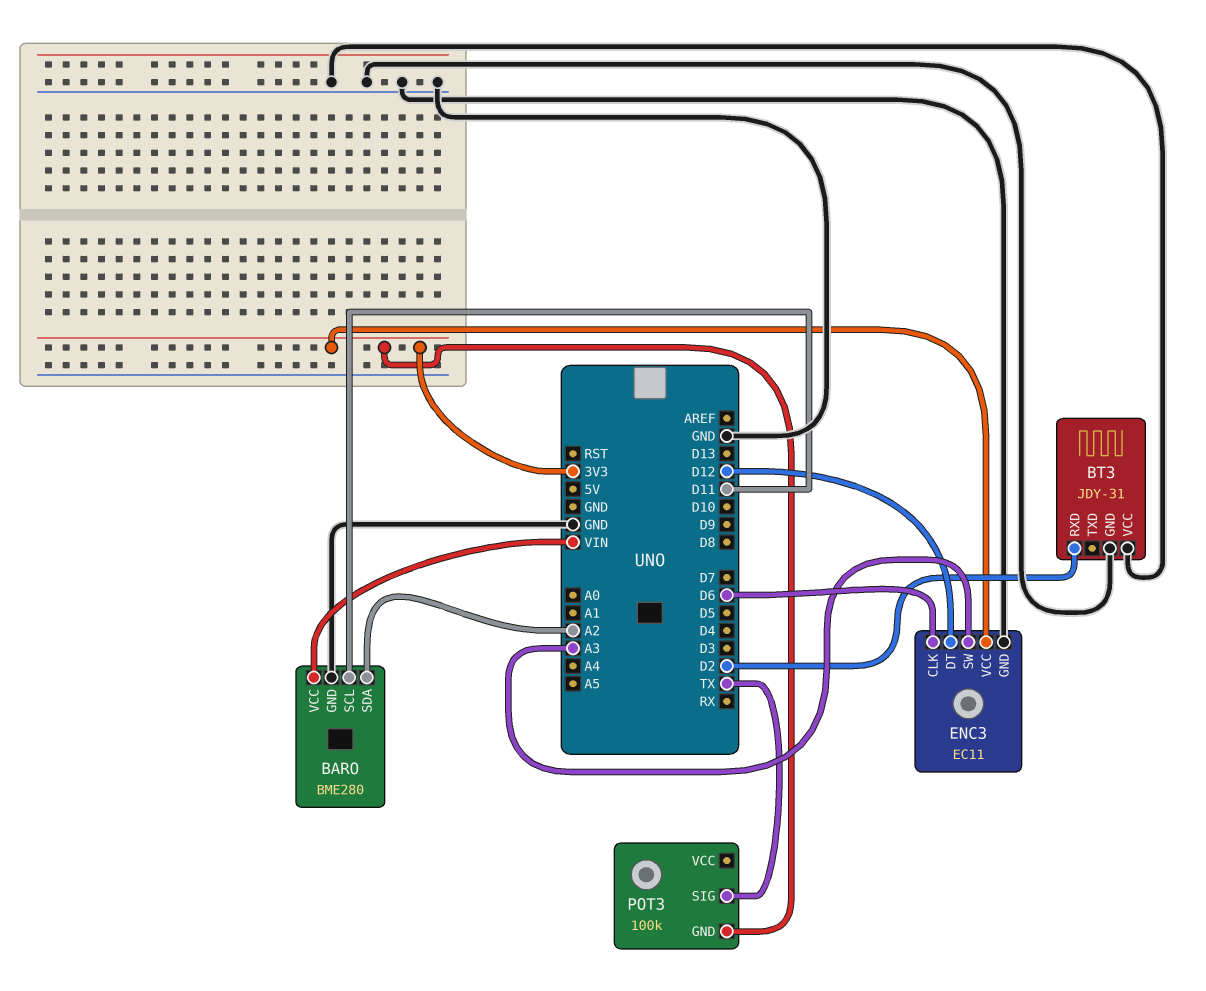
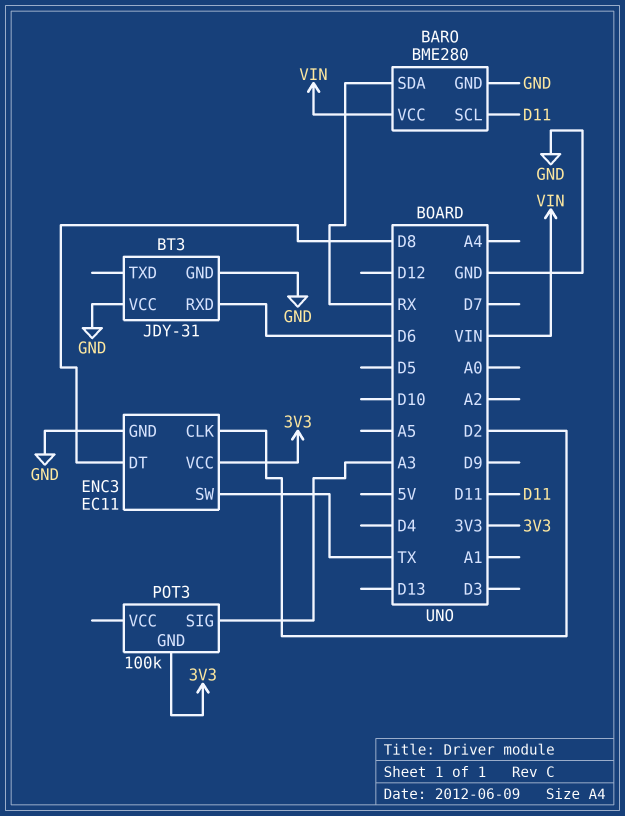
BARO pin SDA: A2 -> RX
BT3 pin RXD: D2 -> D6
ENC3 pin CLK: D6 -> D2
ENC3 pin DT: D12 -> D8
ENC3 pin SW: A3 -> TX
POT3 pin SIG: TX -> A3

